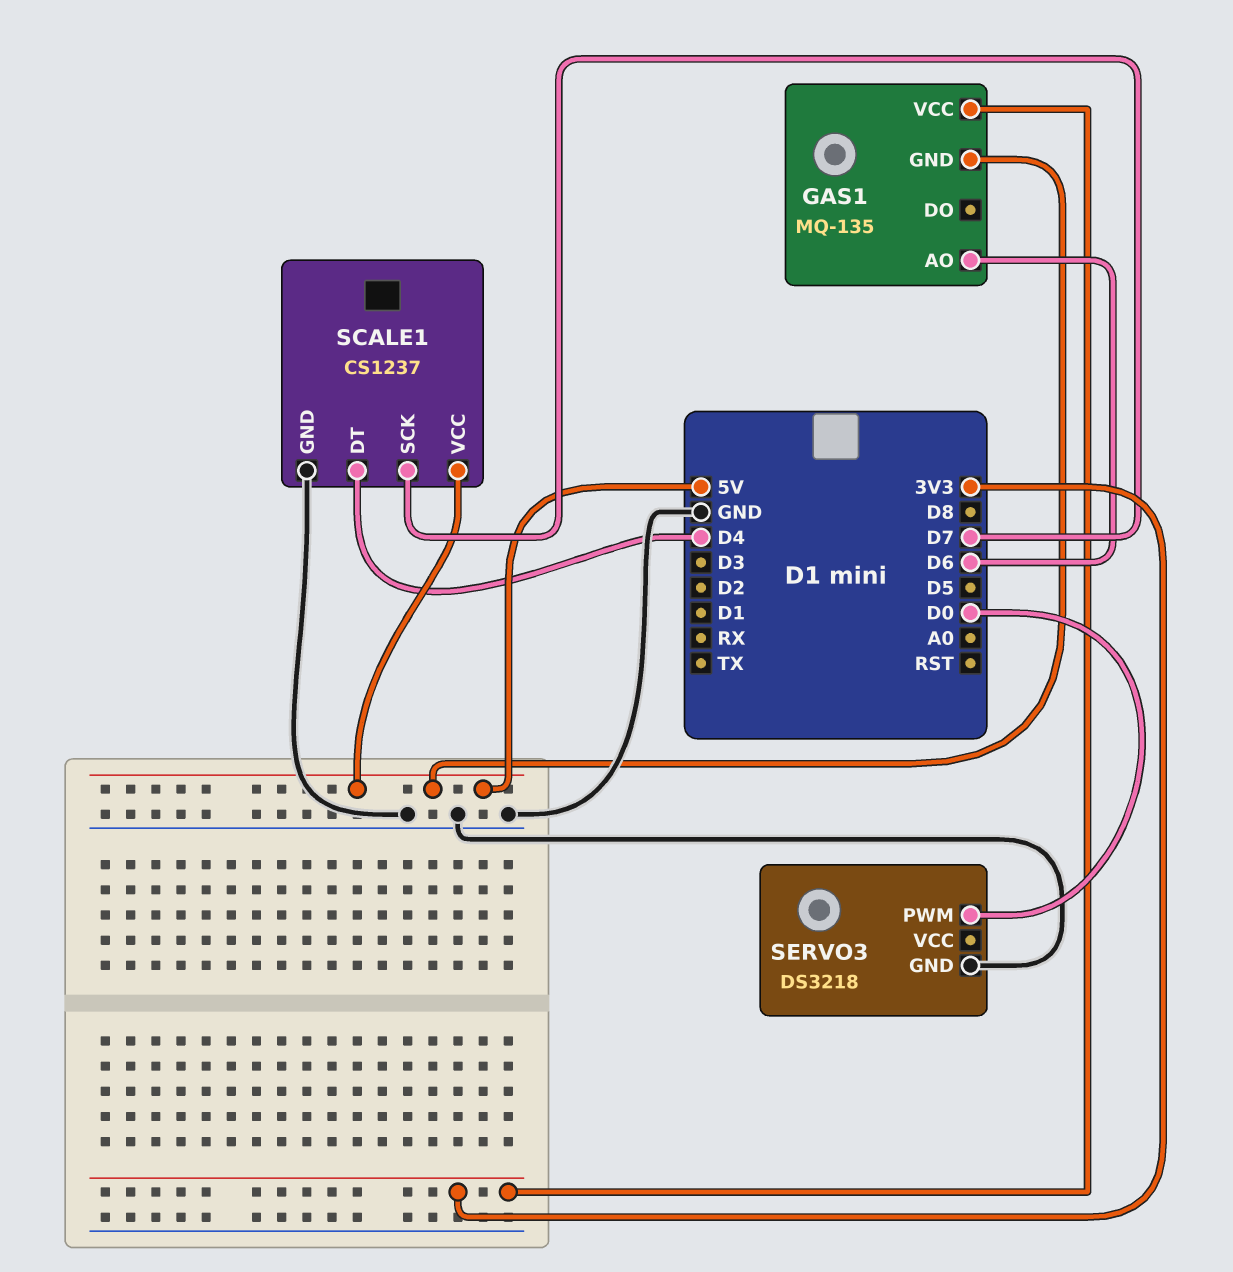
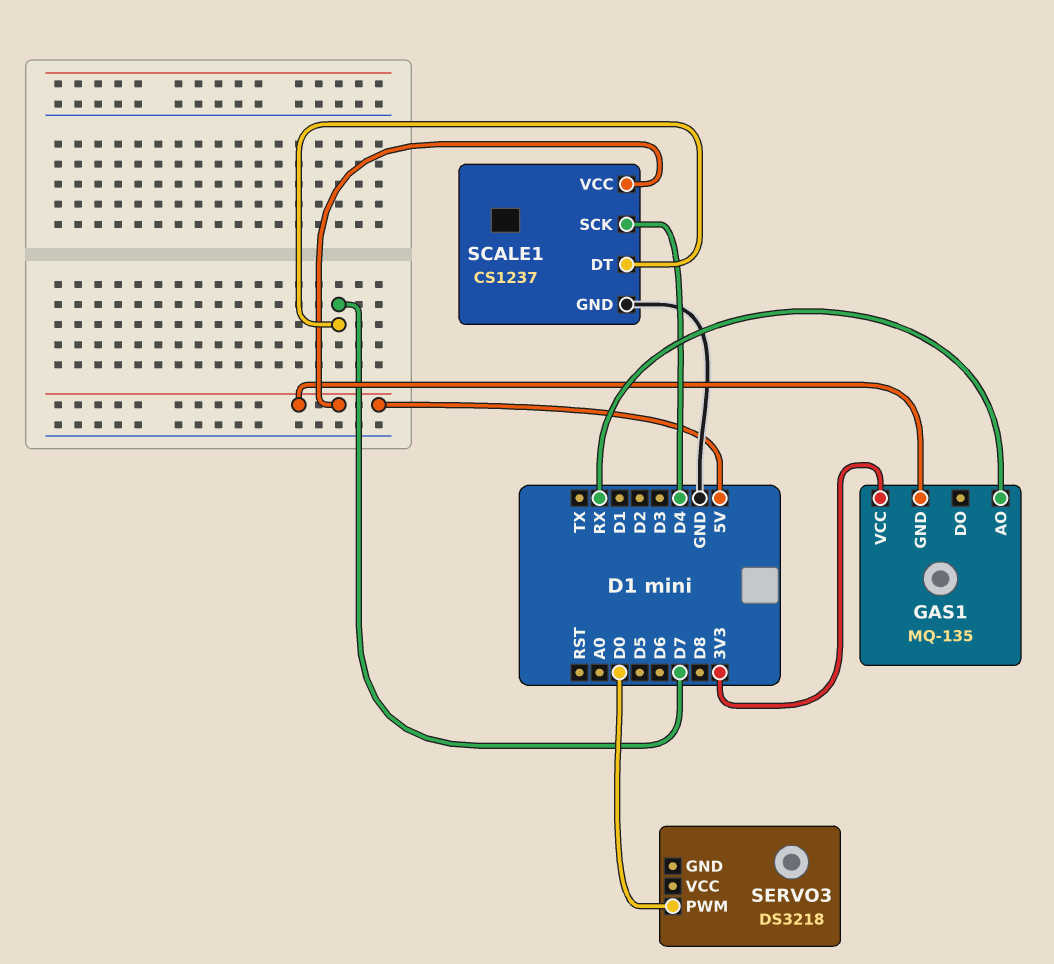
GAS1 pin AO: D6 -> RX
SCALE1 pin DT: D4 -> D7
SCALE1 pin SCK: D7 -> D4
SERVO3 pin GND: GND -> none

